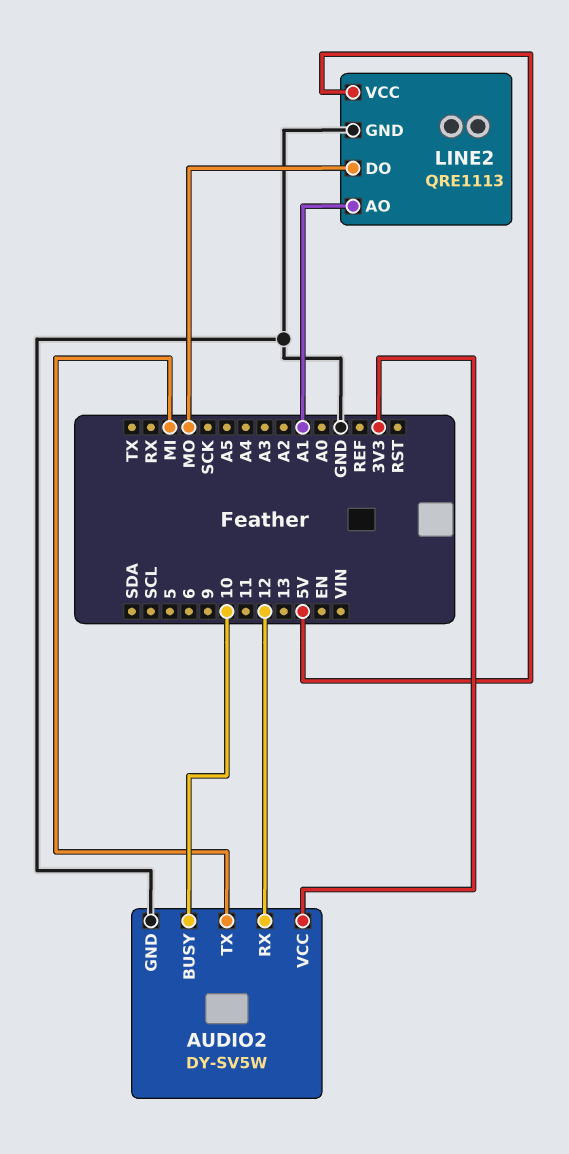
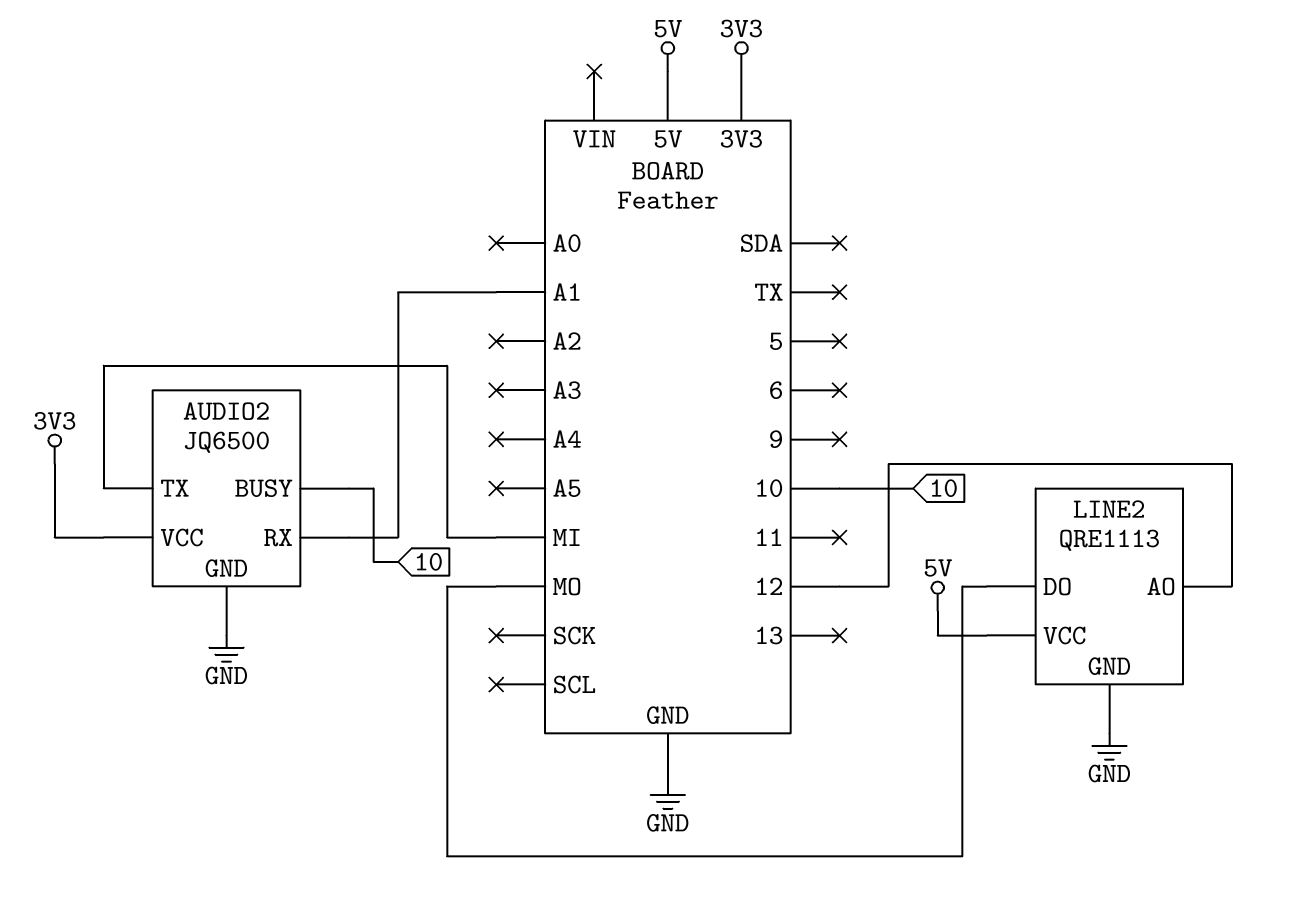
AUDIO2: DY-SV5W -> JQ6500
AUDIO2 pin RX: 12 -> A1
LINE2 pin AO: A1 -> 12

